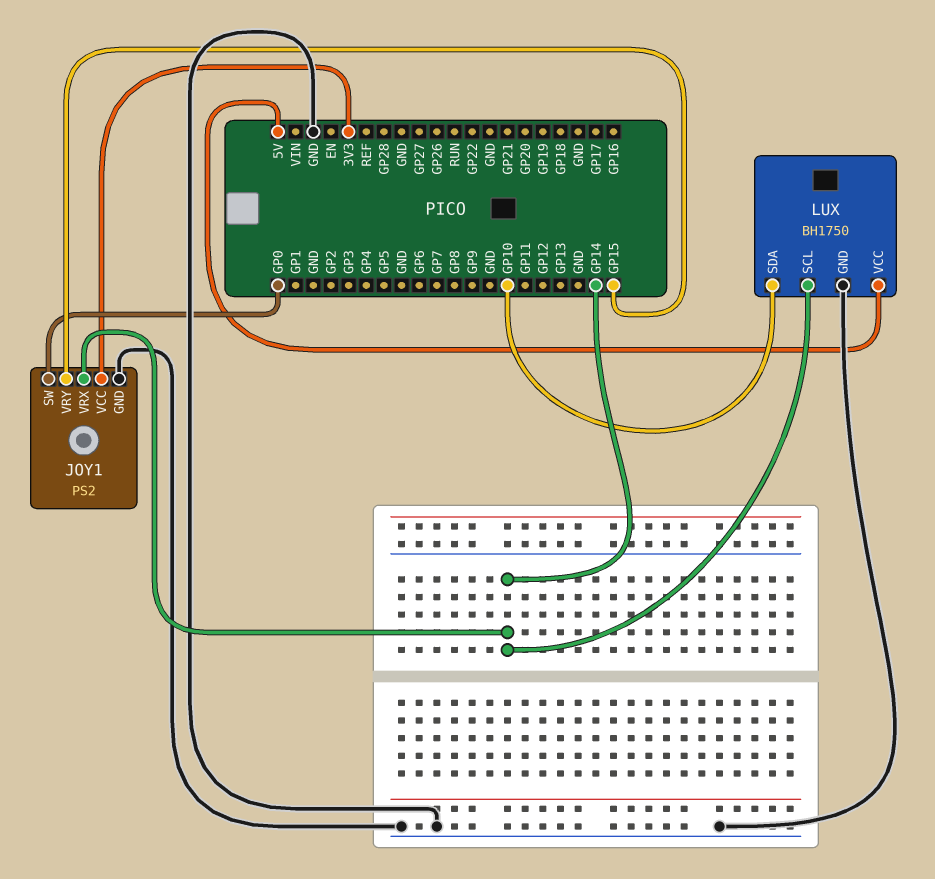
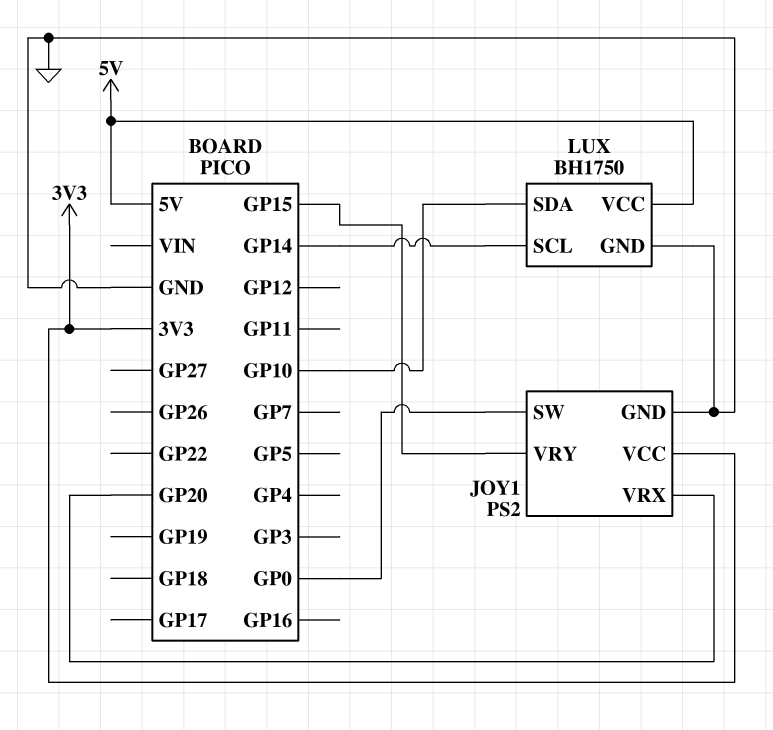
JOY1 pin VRX: GP14 -> GP20

